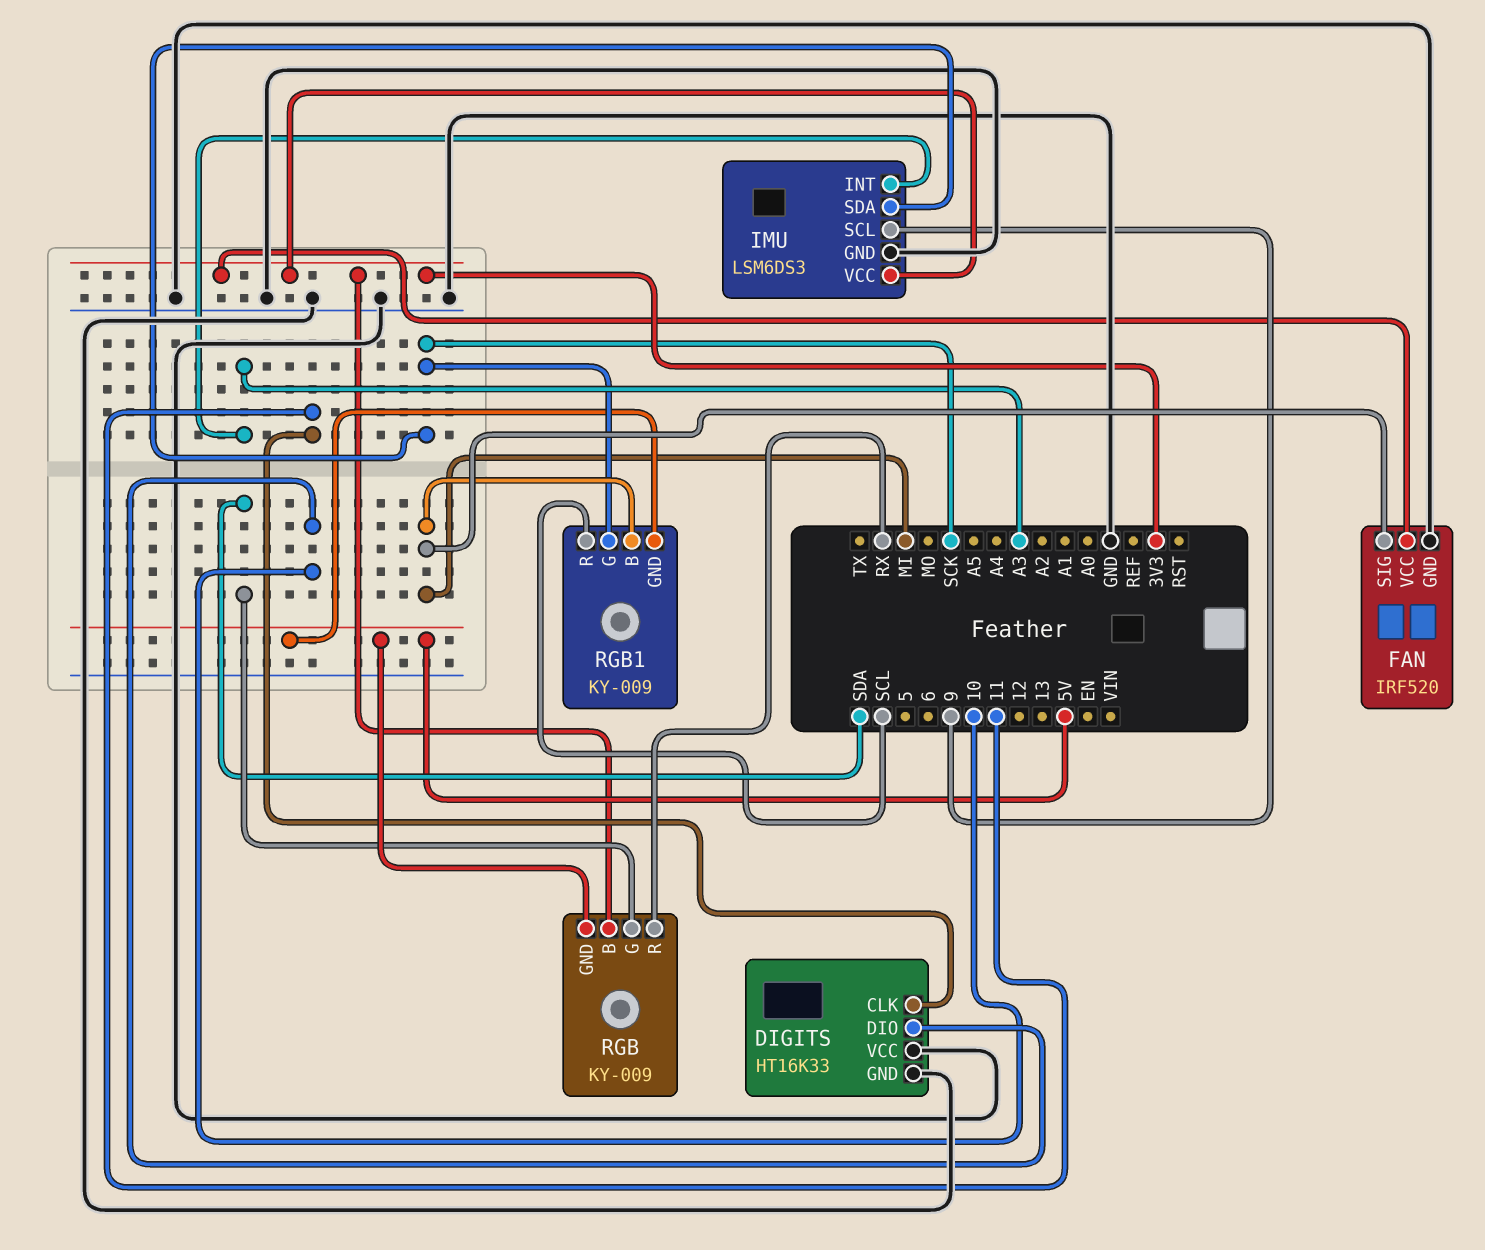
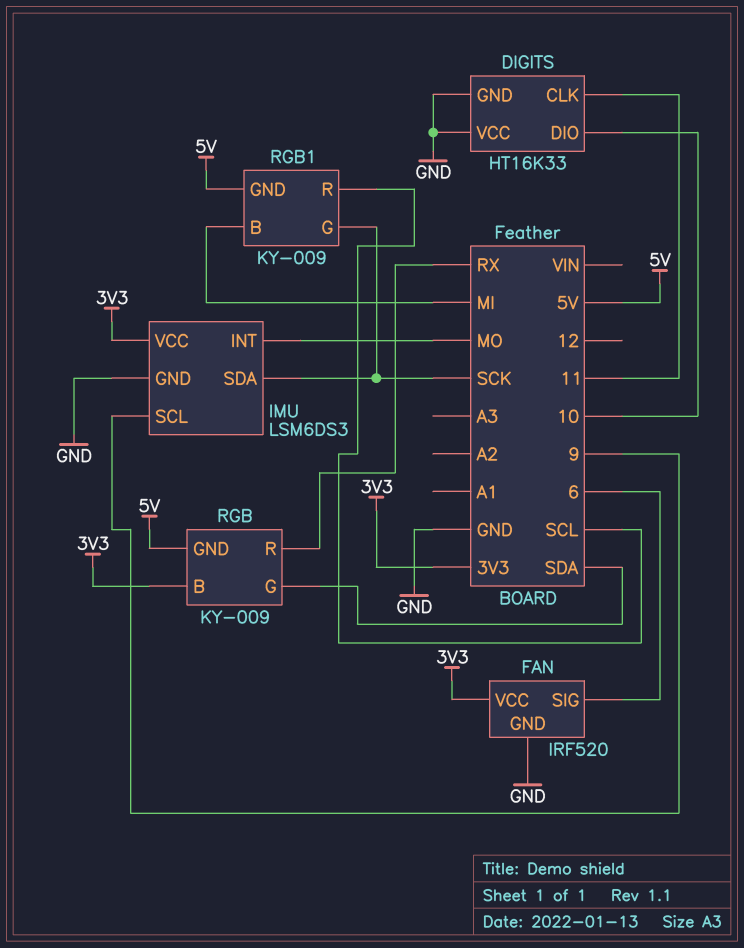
FAN pin SIG: MI -> 6
IMU pin INT: A3 -> MO

